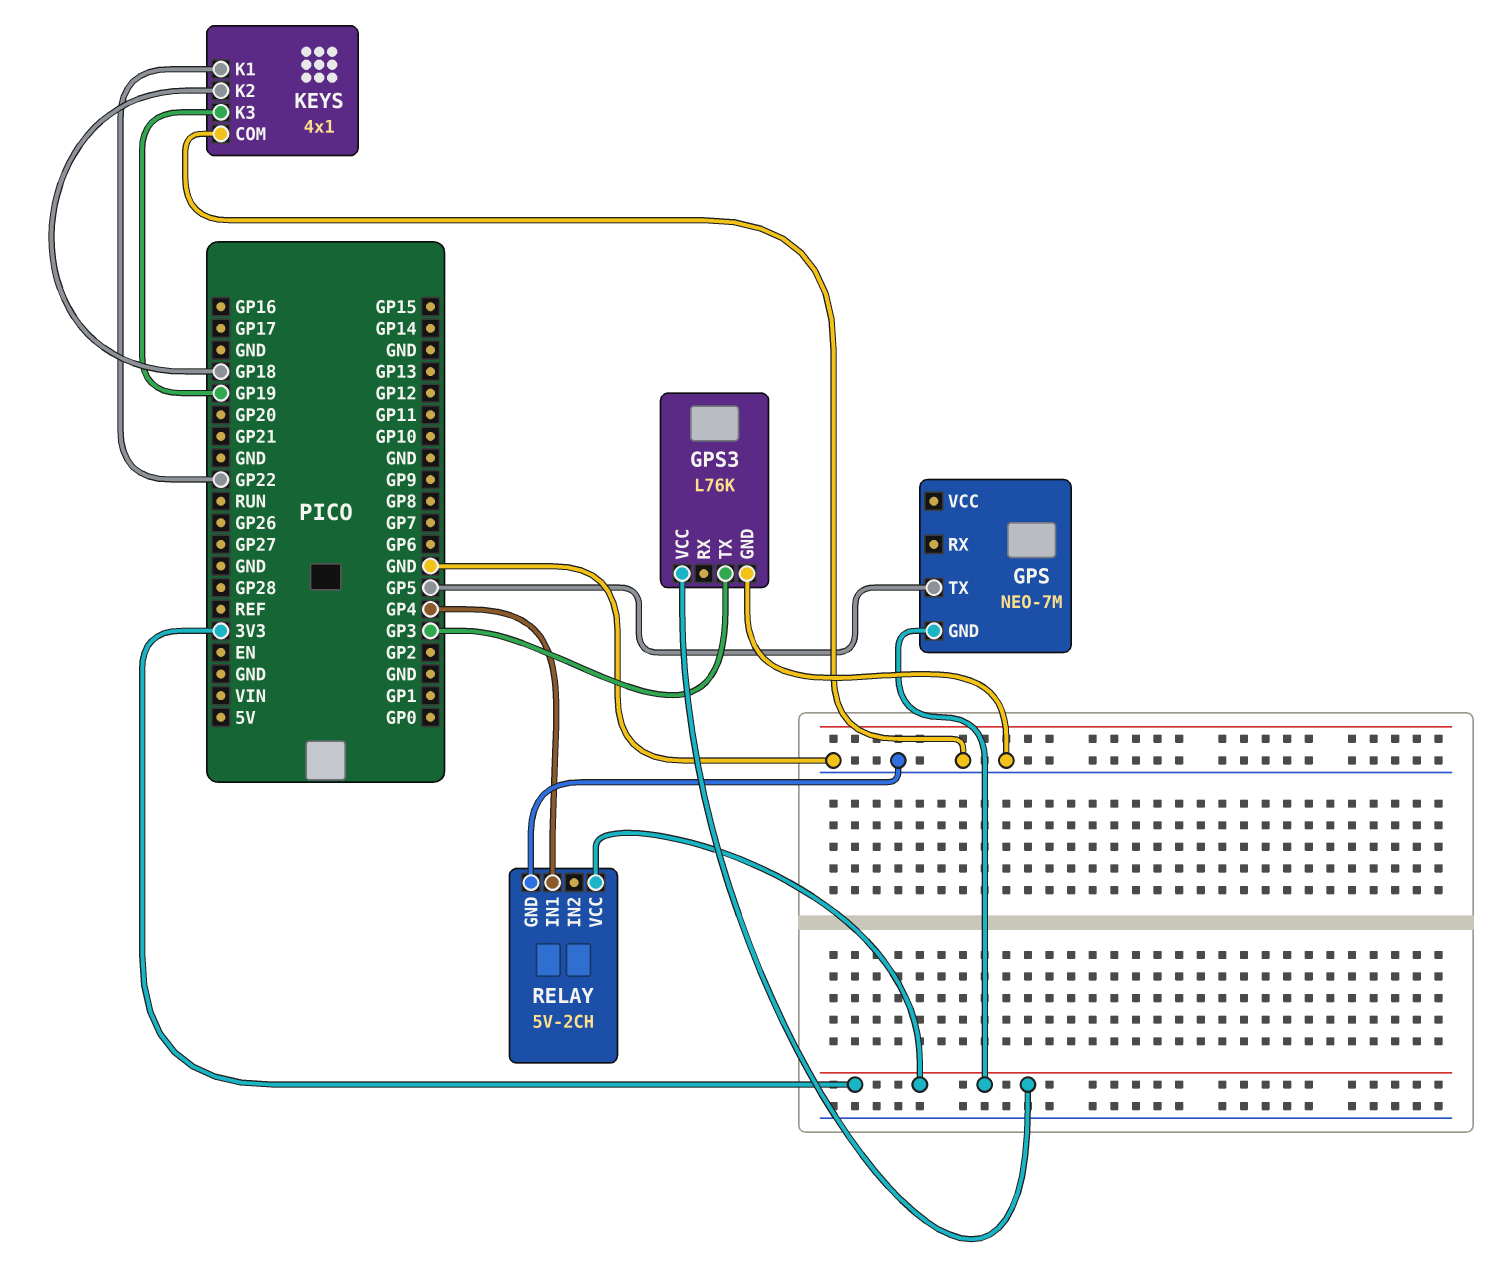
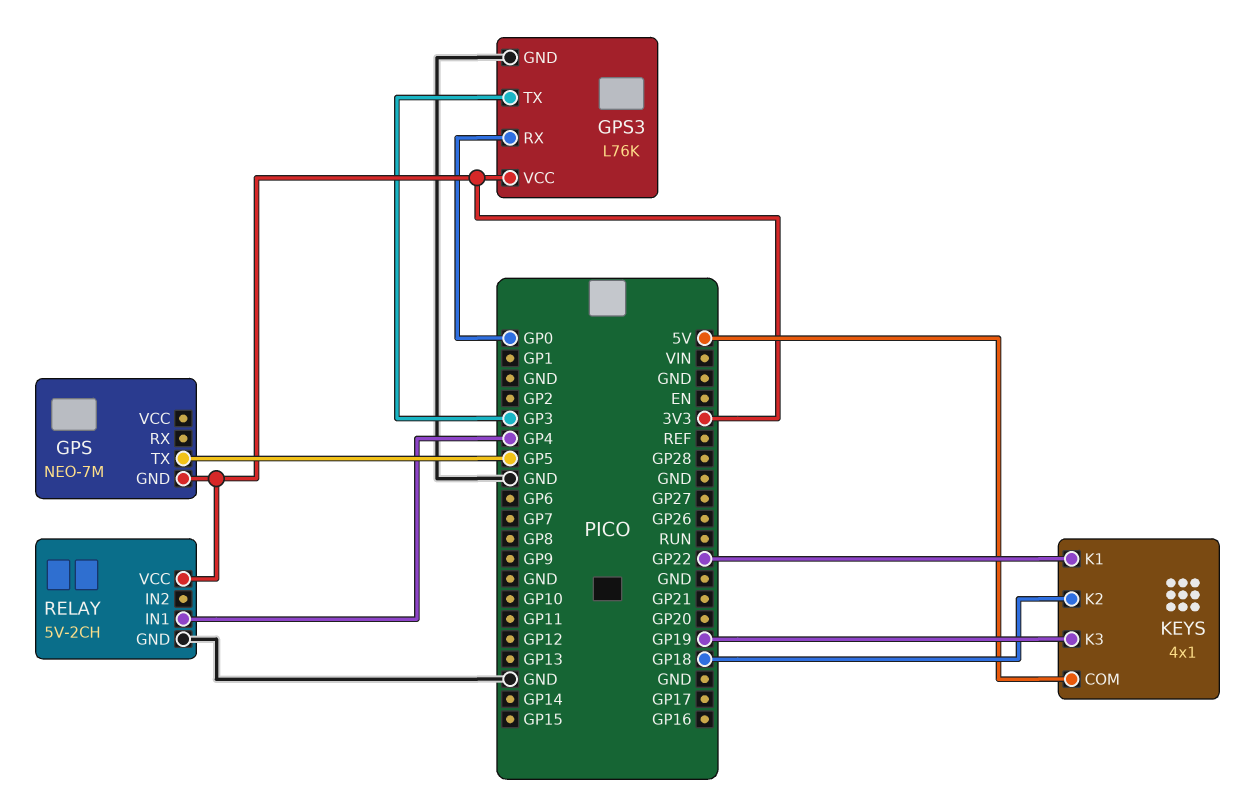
GPS3 pin RX: none -> GP0
KEYS pin COM: GND -> 5V

